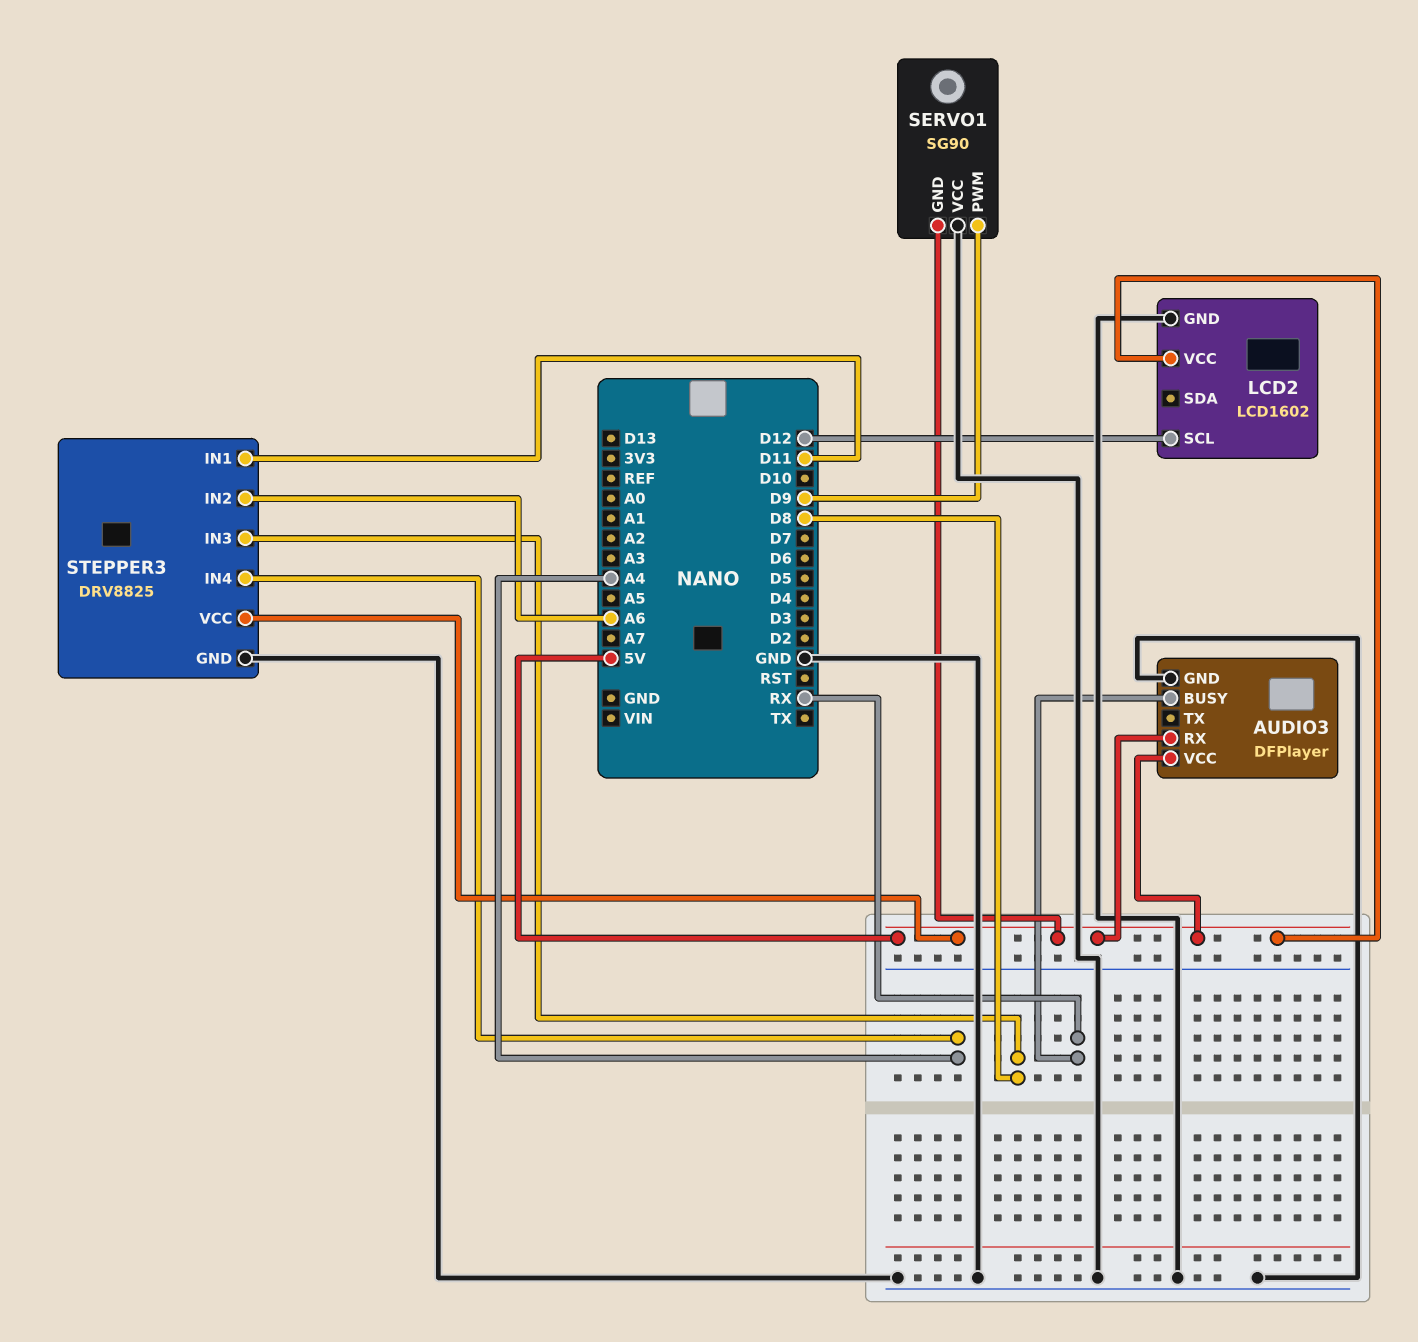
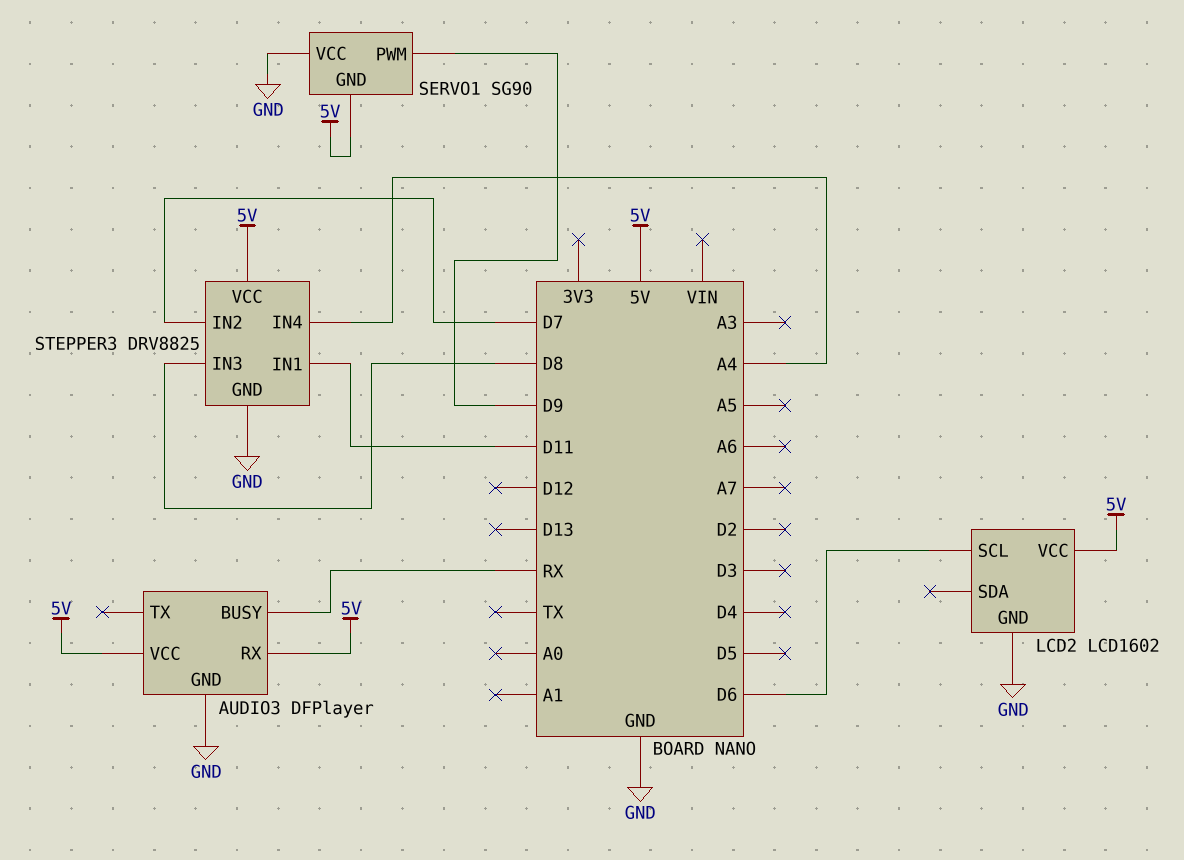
LCD2 pin SCL: D12 -> D6
STEPPER3 pin IN2: A6 -> D7

